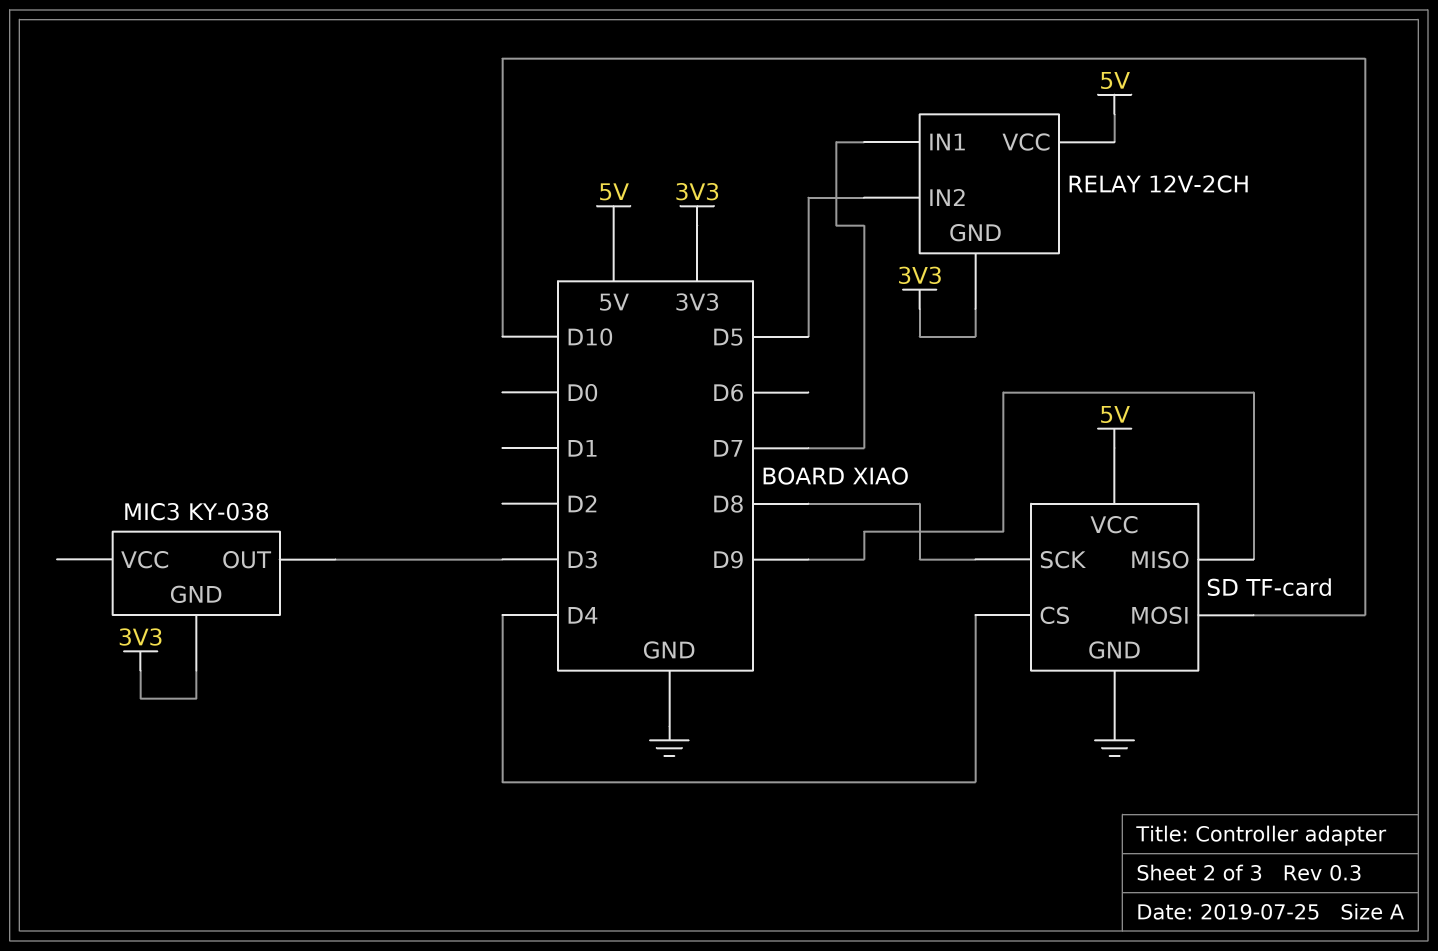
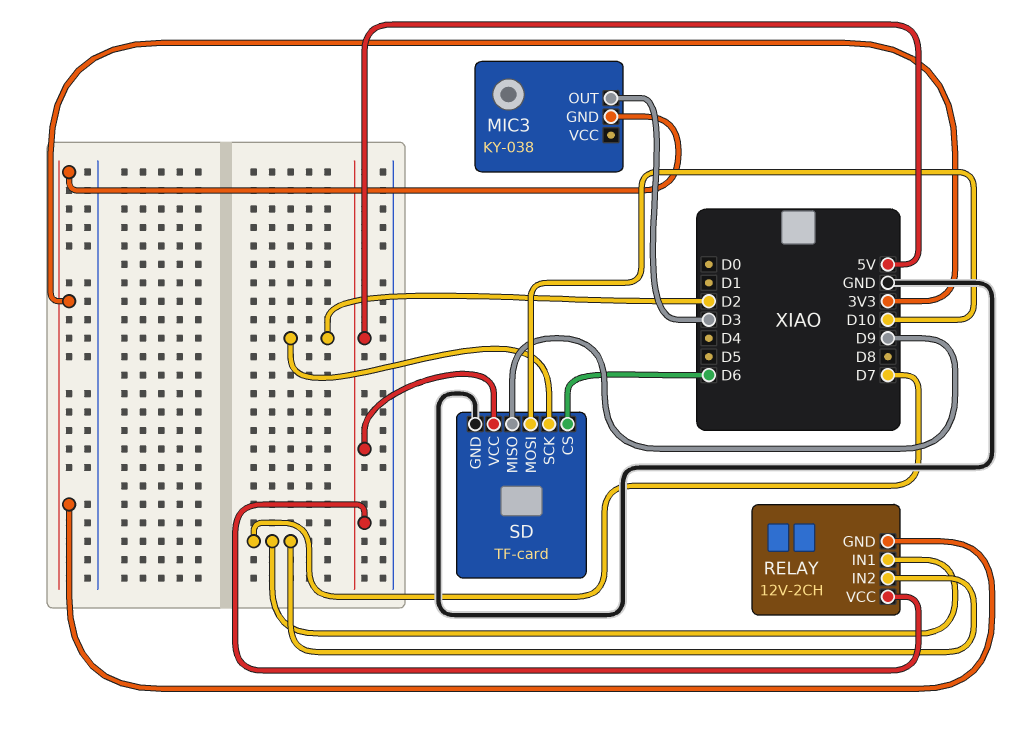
RELAY pin IN2: D5 -> D7
SD pin CS: D4 -> D6
SD pin SCK: D8 -> D2

